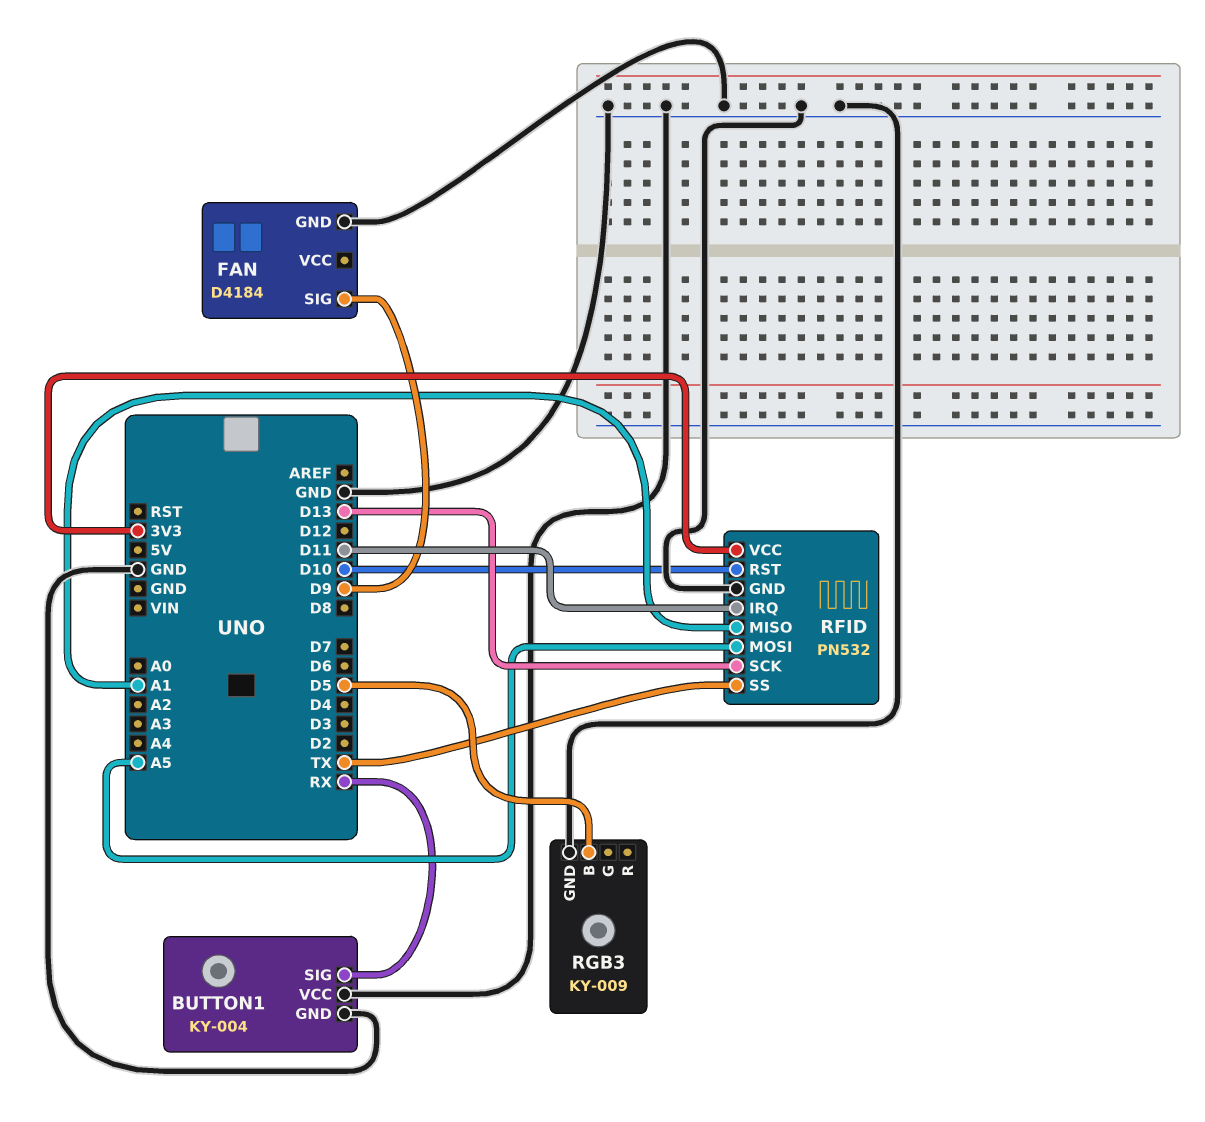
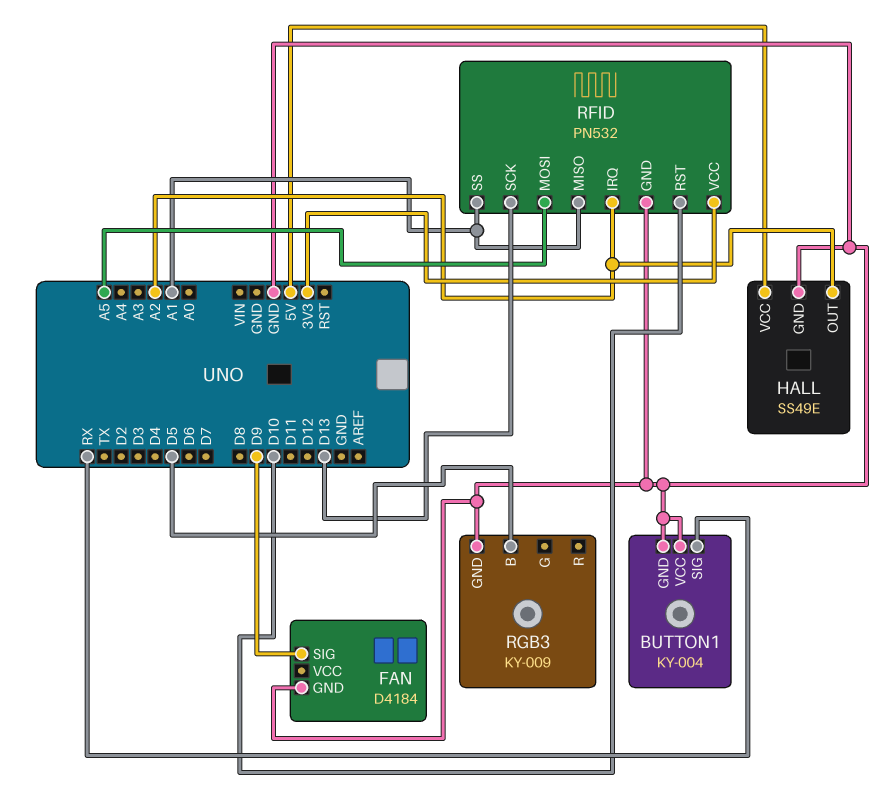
HALL: none -> SS49E
HALL pin GND: none -> GND
HALL pin OUT: none -> A2
HALL pin VCC: none -> 5V
RFID pin IRQ: D11 -> A2
RFID pin SS: TX -> A1

